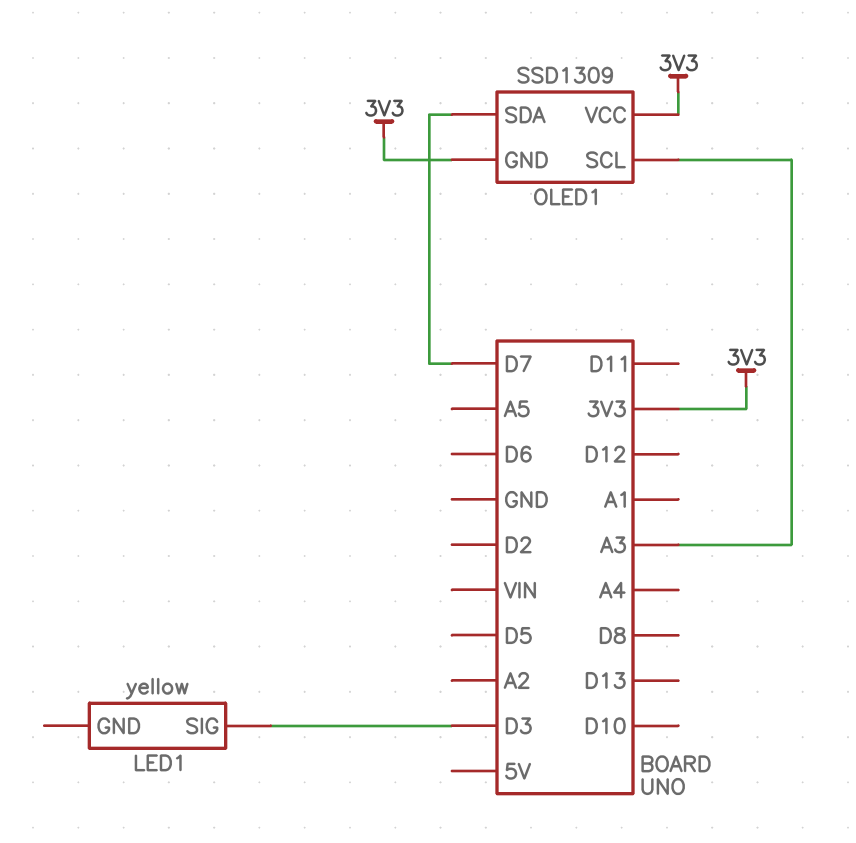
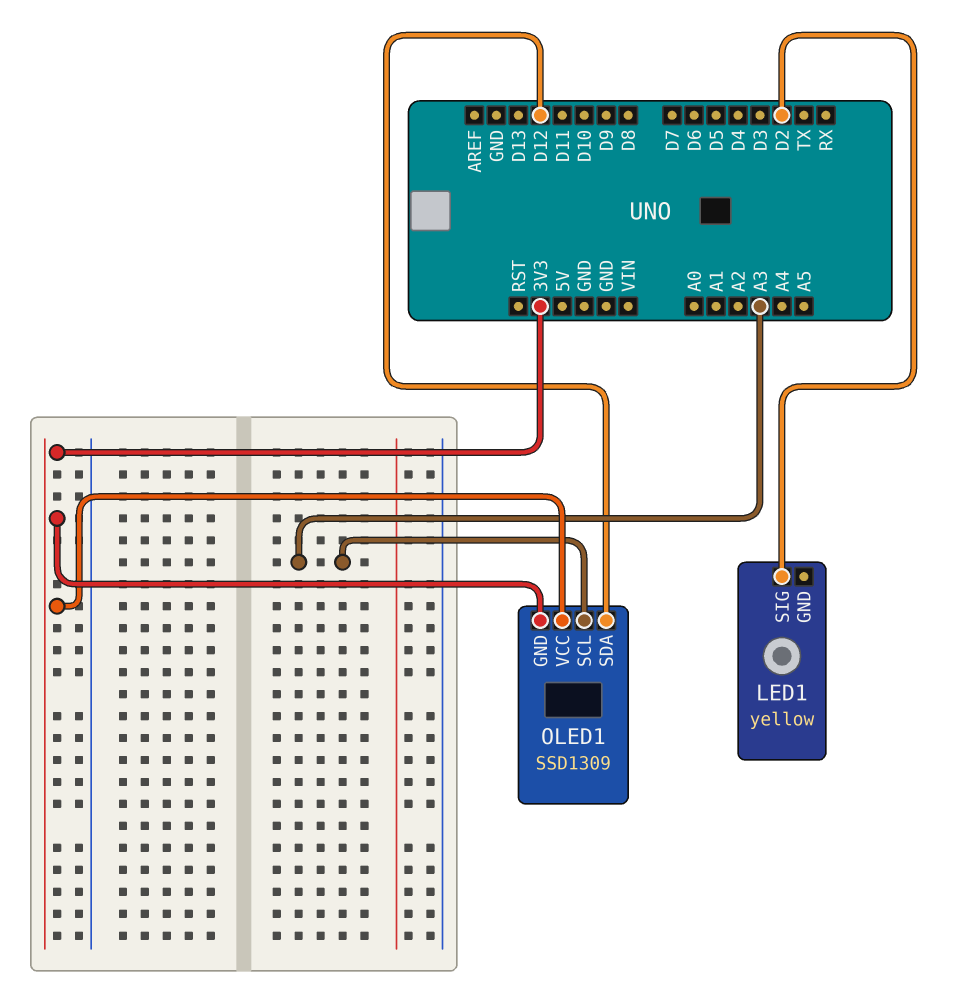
LED1 pin SIG: D3 -> D2
OLED1 pin SDA: D7 -> D12

